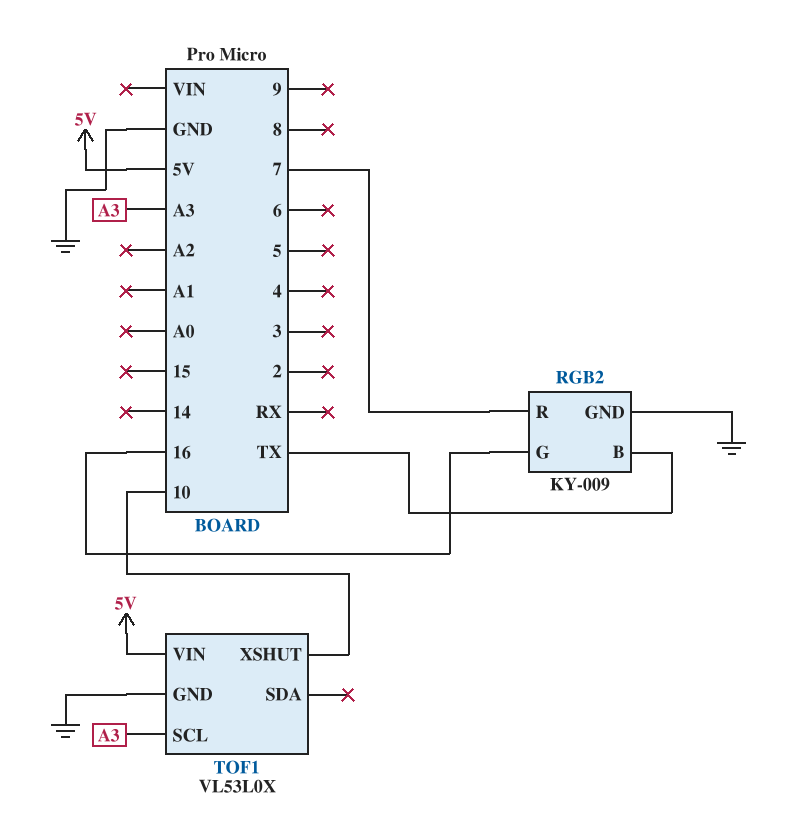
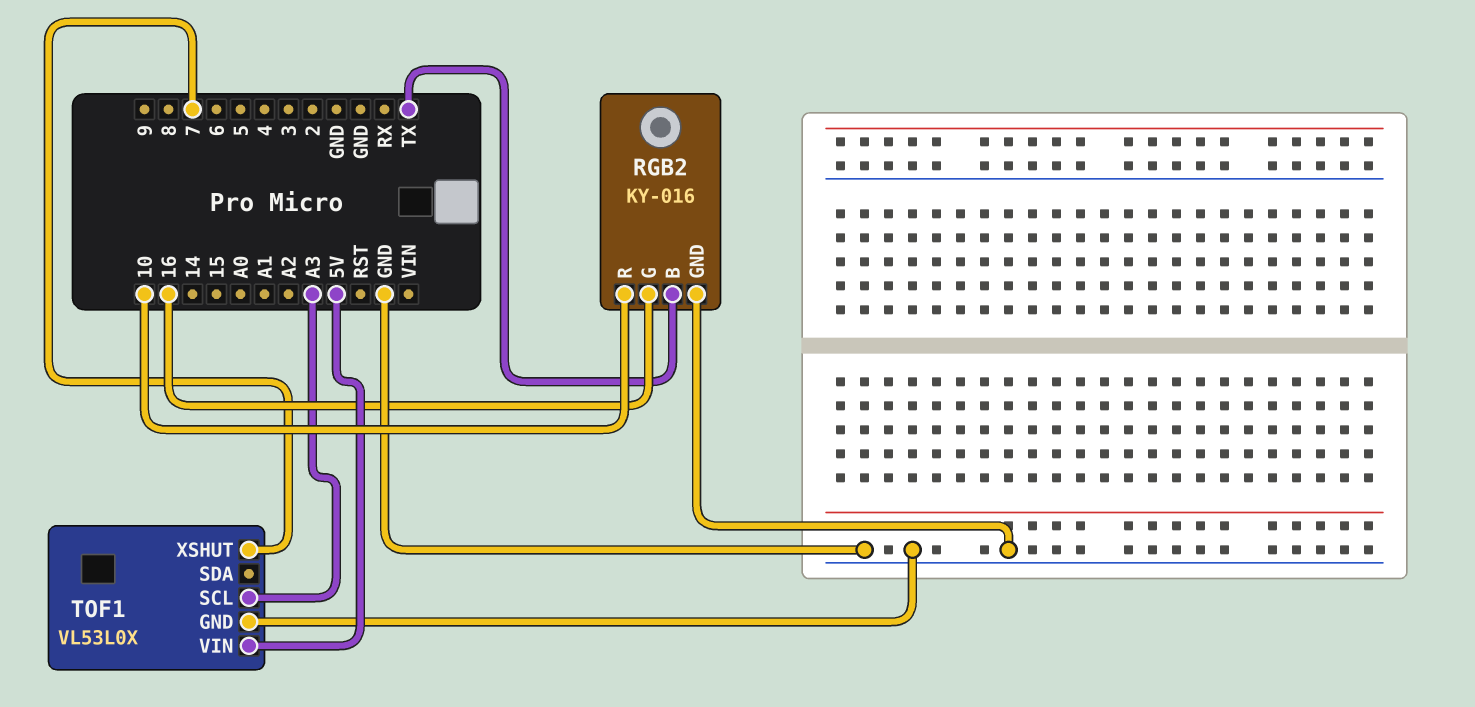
RGB2: KY-009 -> KY-016
RGB2 pin R: 7 -> 10
TOF1 pin XSHUT: 10 -> 7

